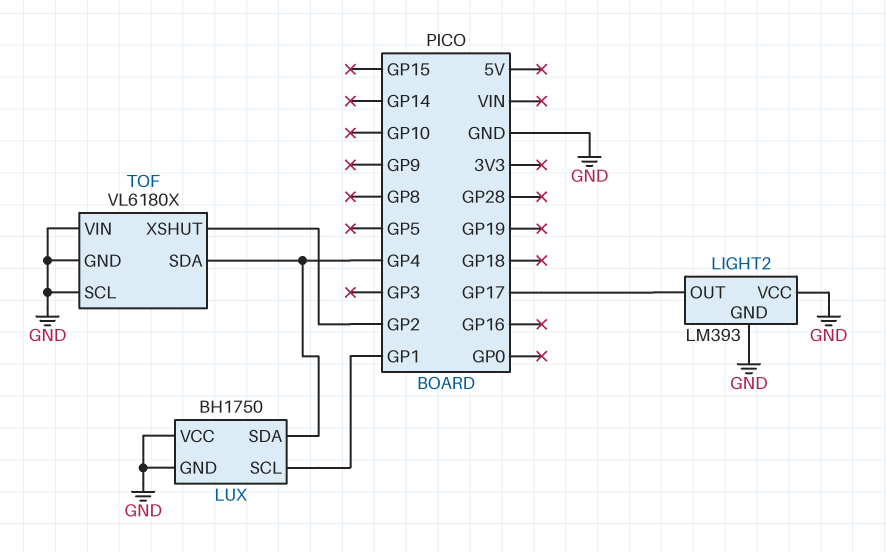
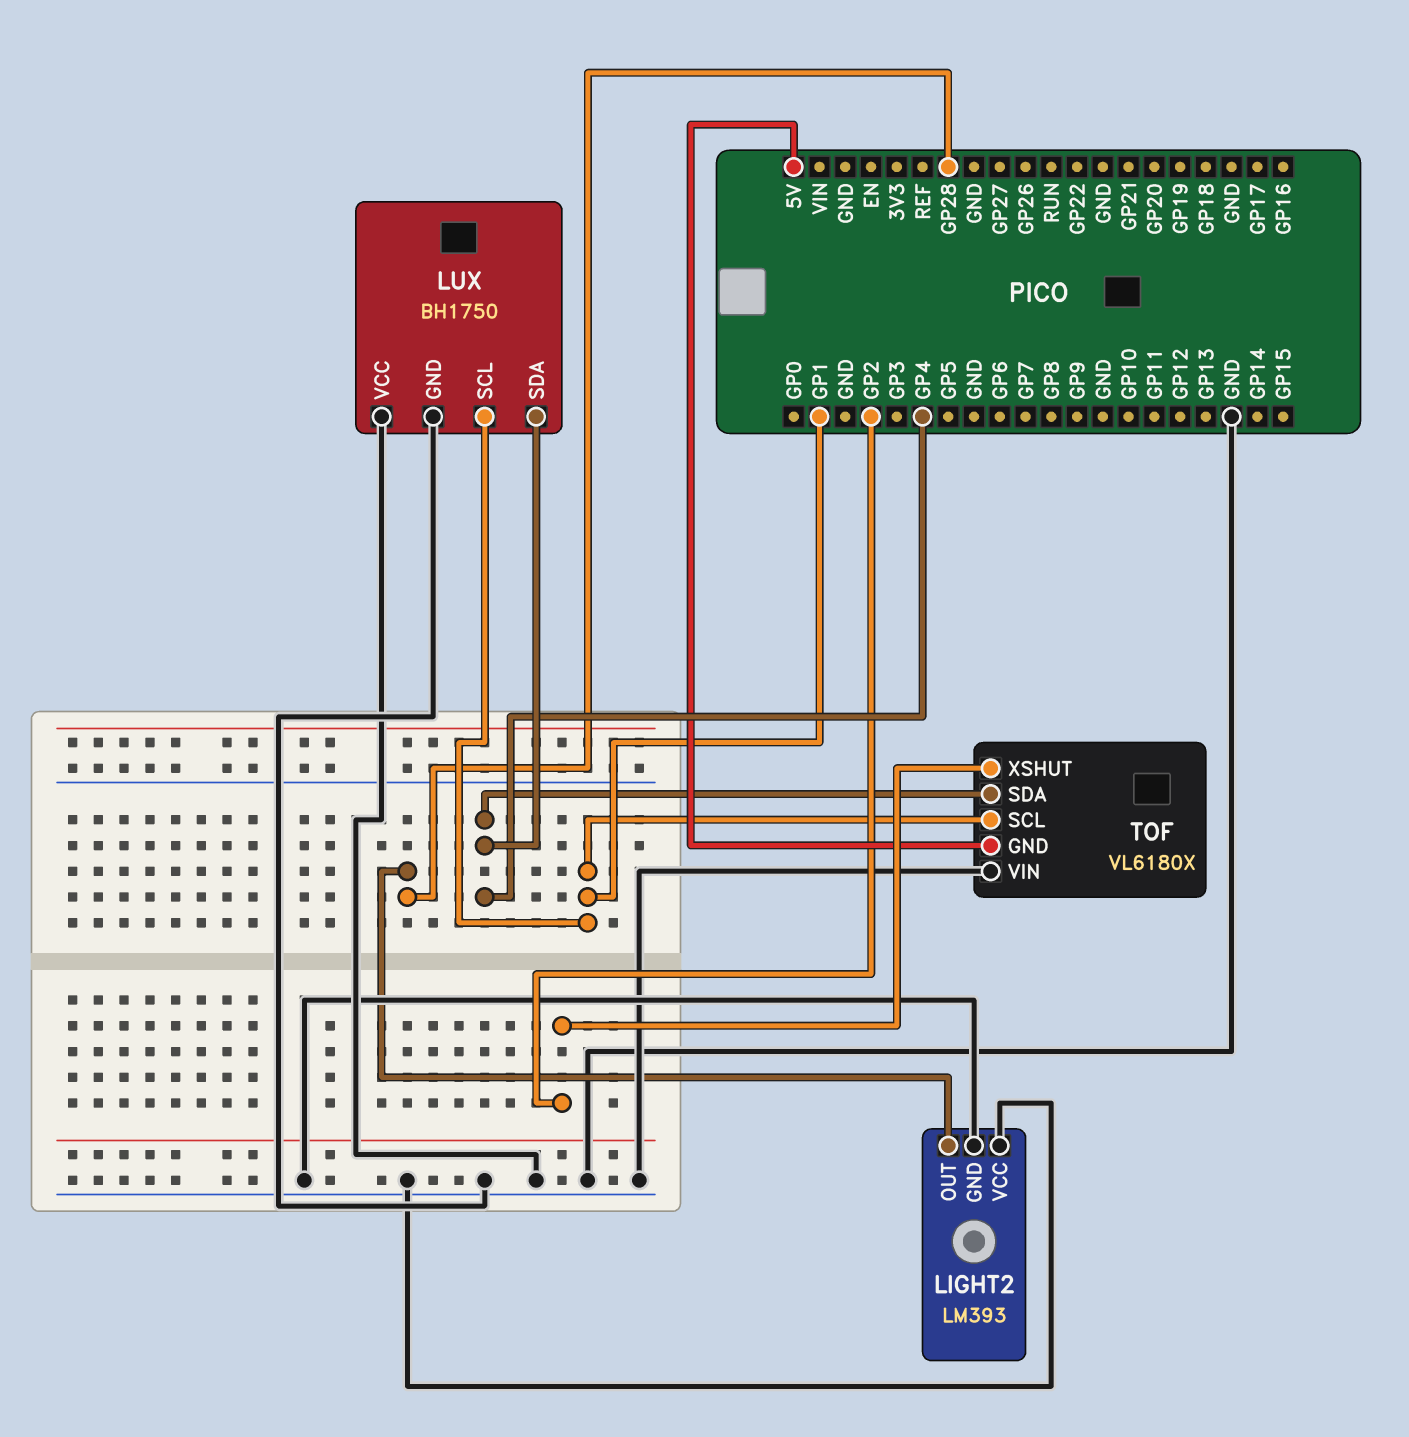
LIGHT2 pin OUT: GP17 -> GP28
TOF pin GND: GND -> 5V
TOF pin SCL: GND -> GP1

